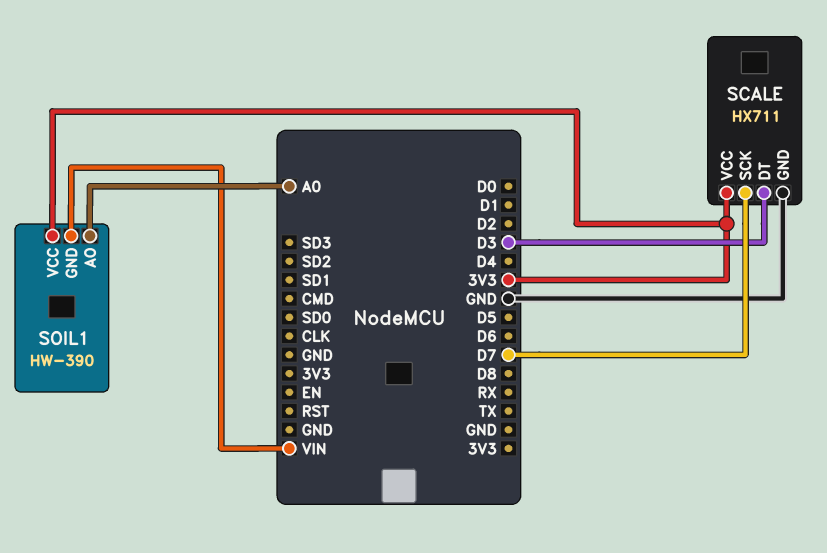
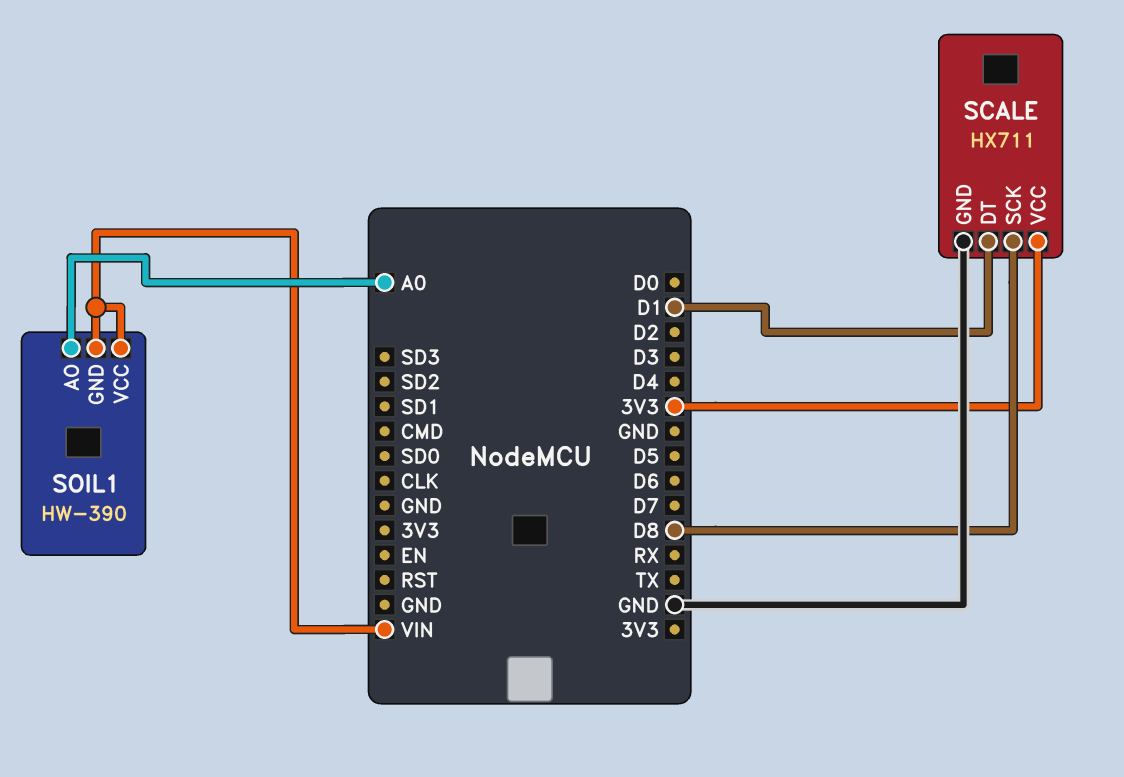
SCALE pin DT: D3 -> D1
SCALE pin SCK: D7 -> D8
SOIL1 pin VCC: 3V3 -> VIN

